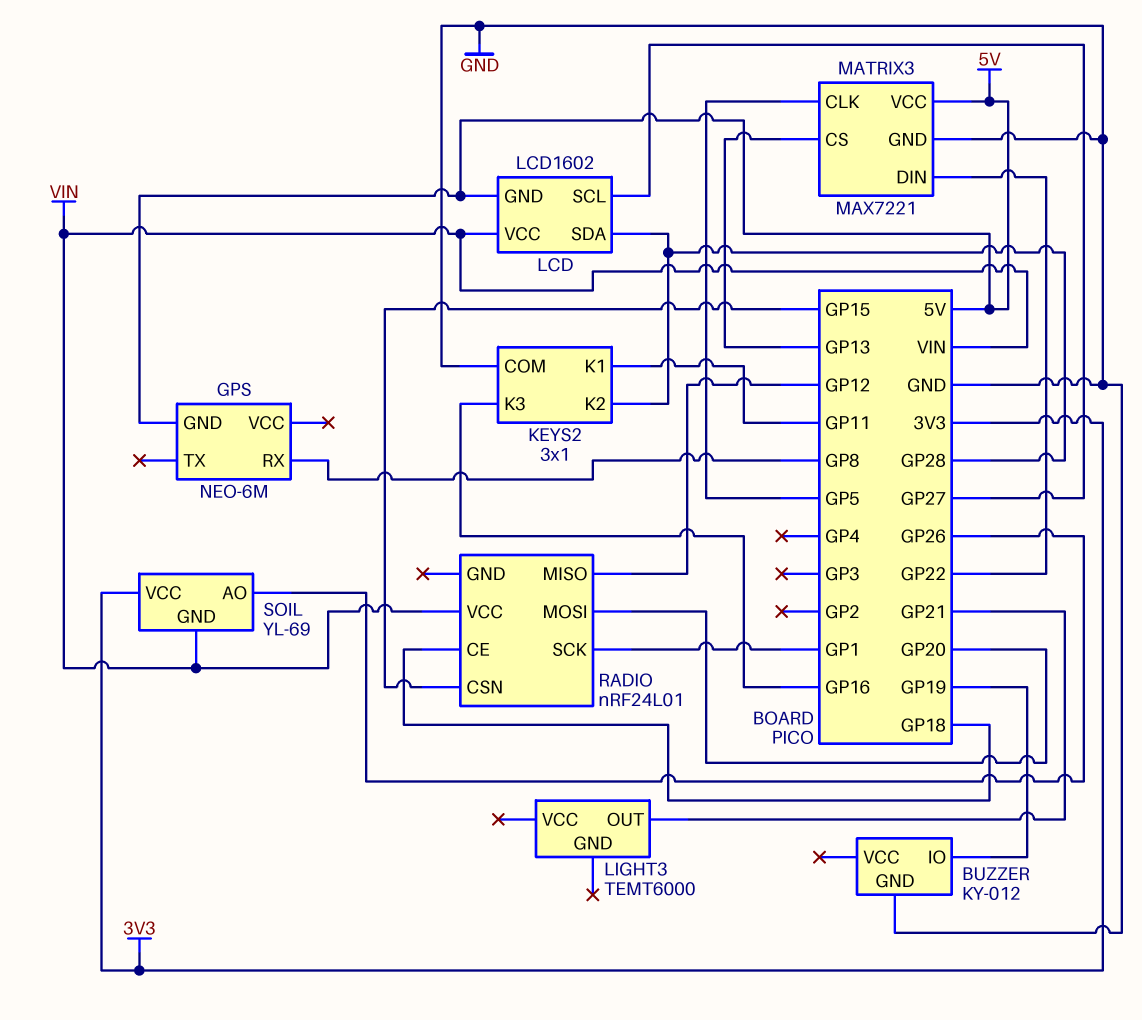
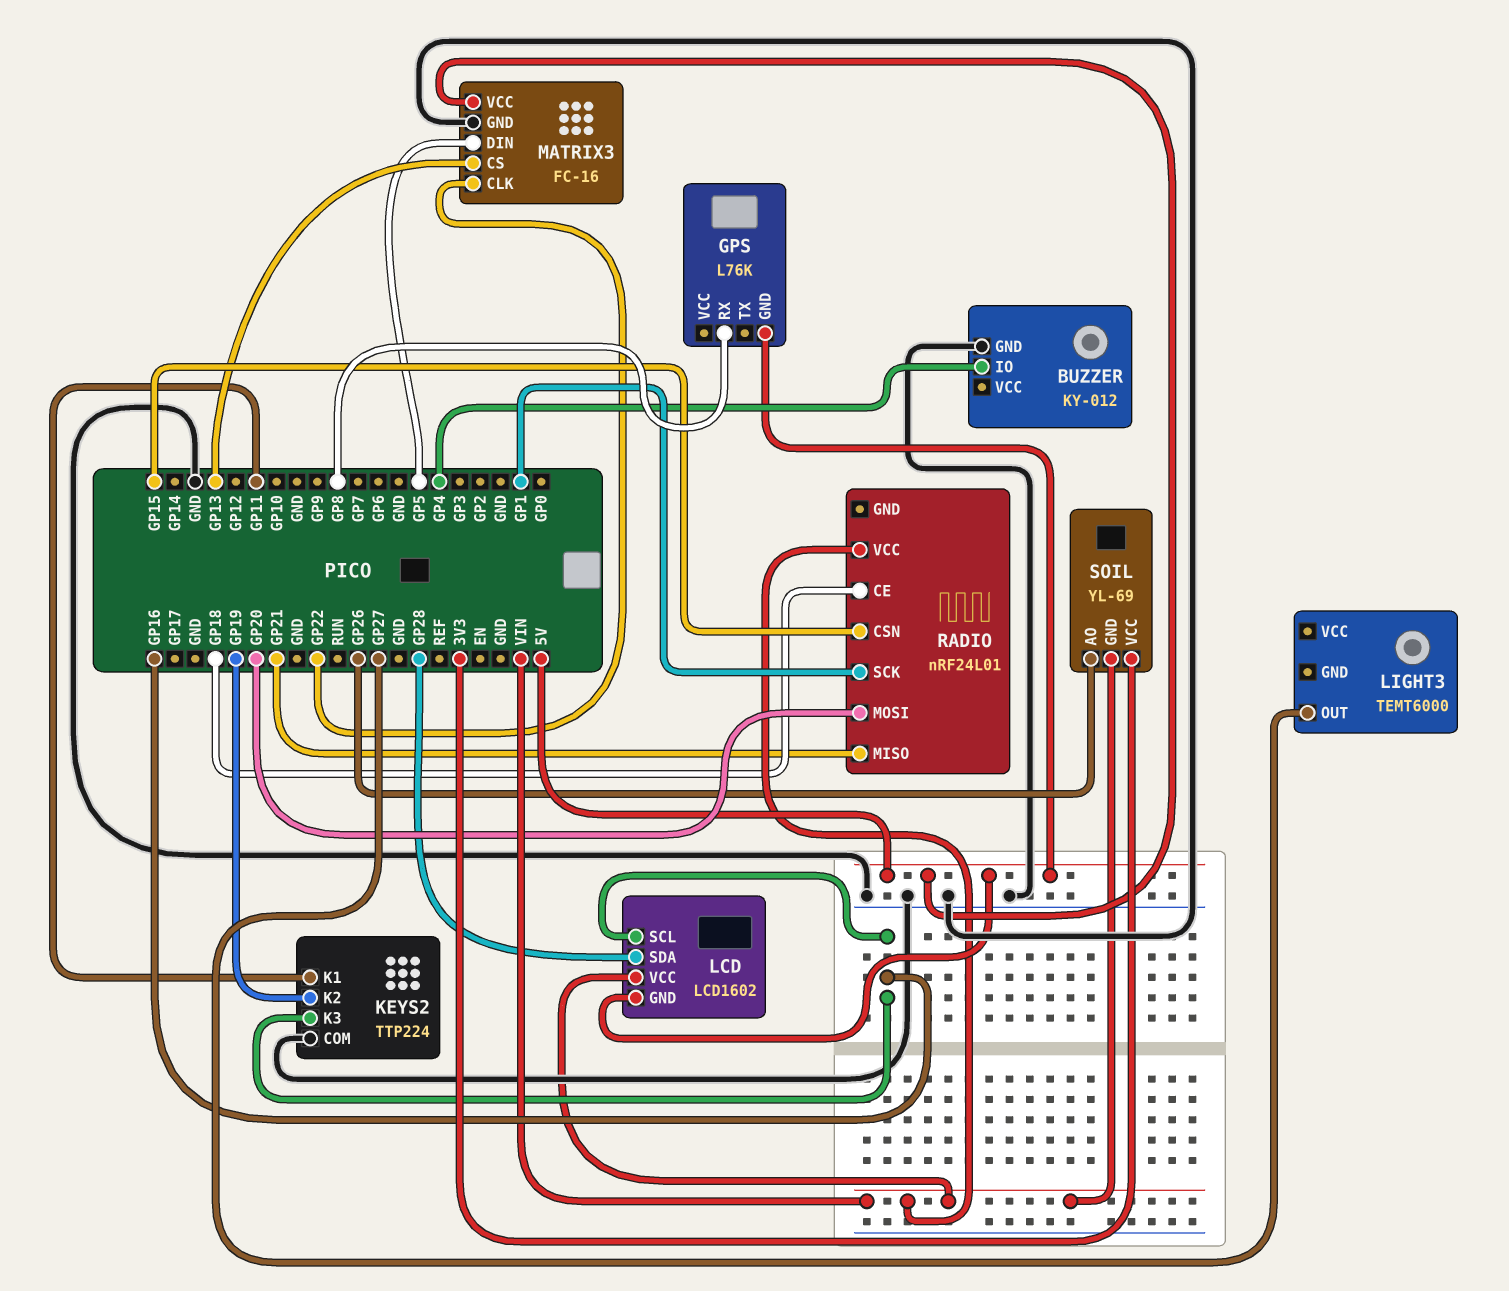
BUZZER pin IO: GP19 -> GP4
GPS: NEO-6M -> L76K
KEYS2: 3x1 -> TTP224
KEYS2 pin K2: GP28 -> GP19
LCD pin SCL: GP27 -> GP16
LIGHT3 pin OUT: GP21 -> GP27
MATRIX3: MAX7221 -> FC-16
MATRIX3 pin CLK: GP5 -> GP22
MATRIX3 pin DIN: GP22 -> GP5
RADIO pin MISO: GP12 -> GP21

